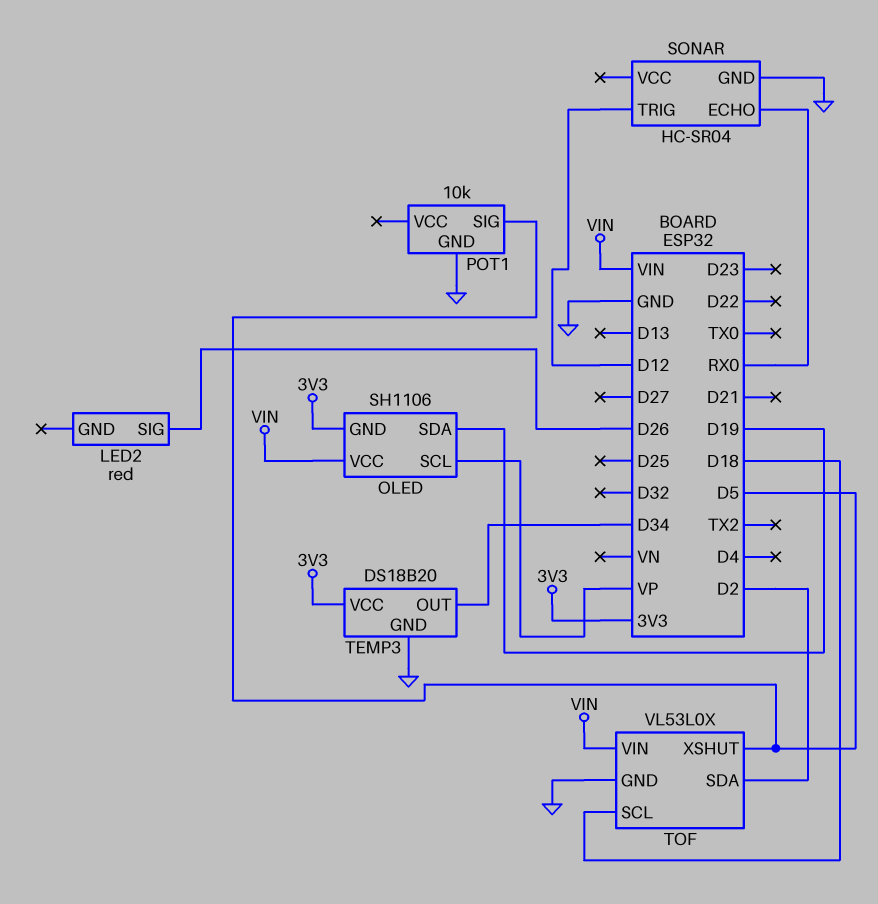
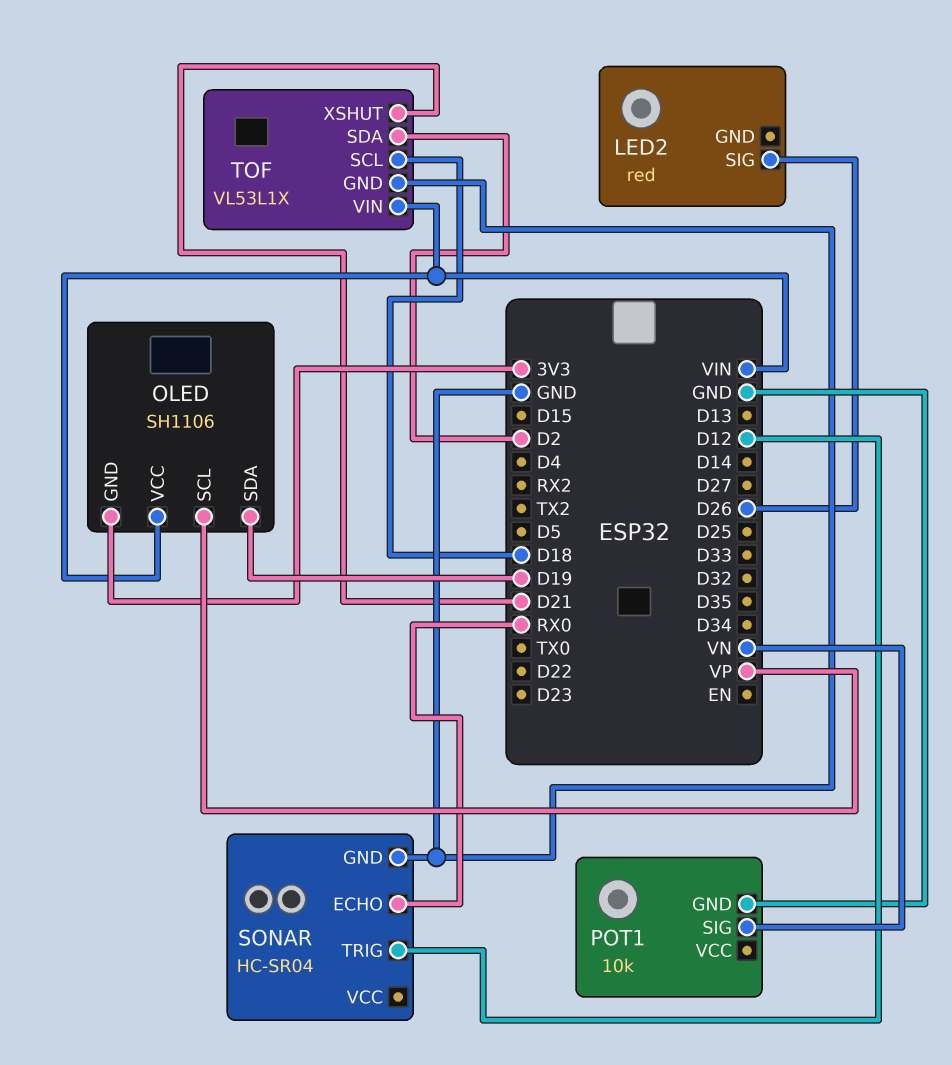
POT1 pin SIG: D5 -> VN
TEMP3: DS18B20 -> none
TEMP3 pin GND: GND -> none
TEMP3 pin OUT: D34 -> none
TEMP3 pin VCC: 3V3 -> none
TOF: VL53L0X -> VL53L1X
TOF pin XSHUT: D5 -> D21

